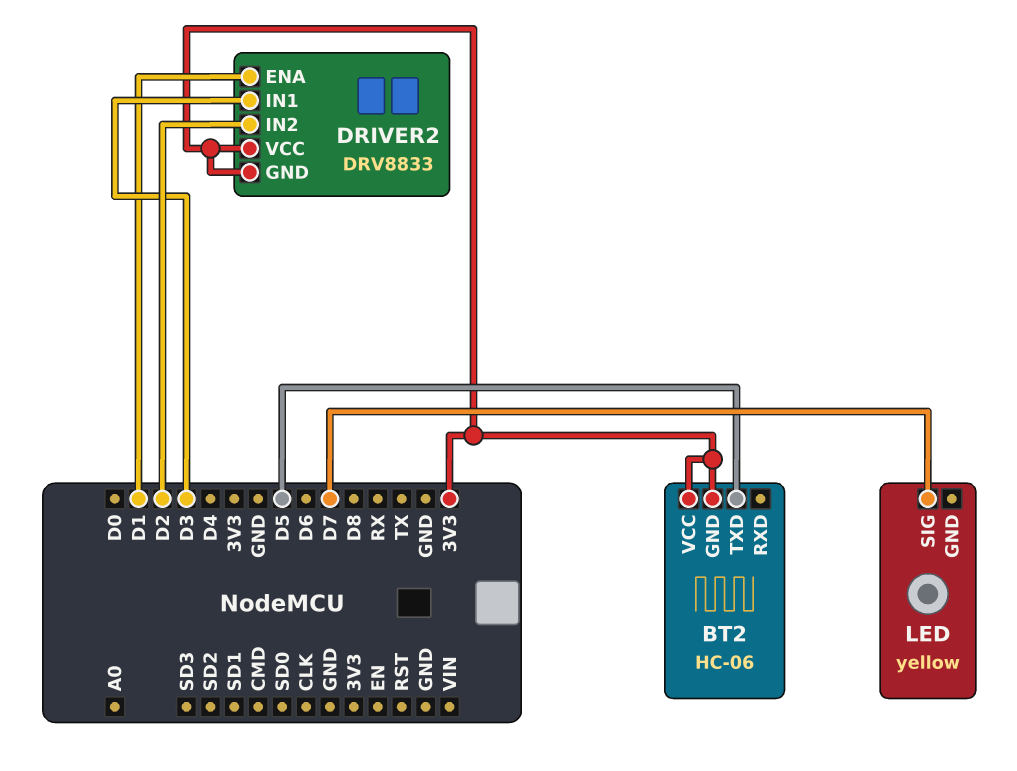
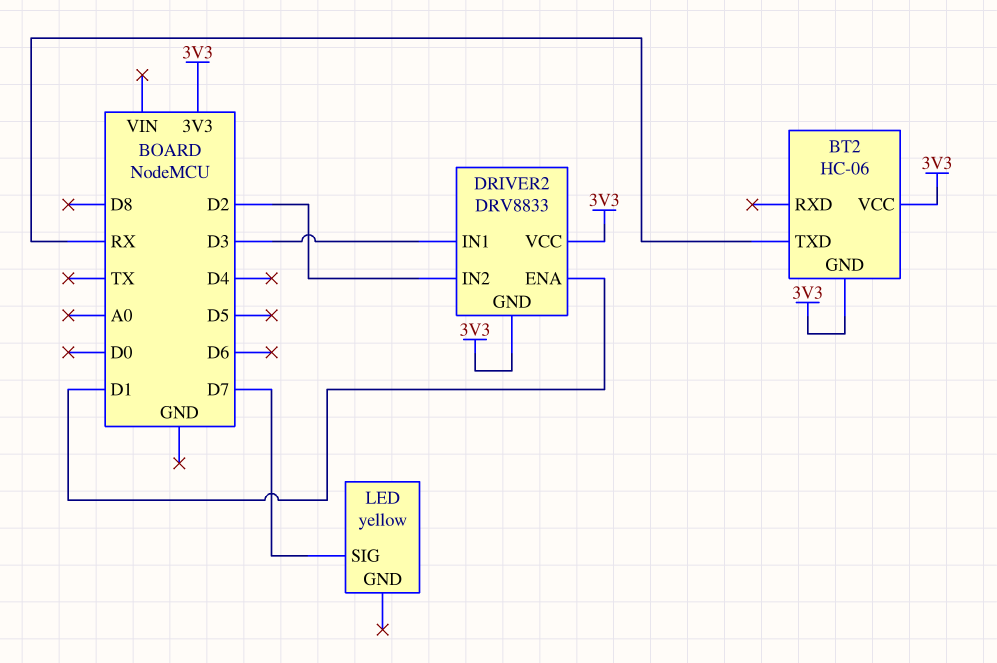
BT2 pin TXD: D5 -> RX

